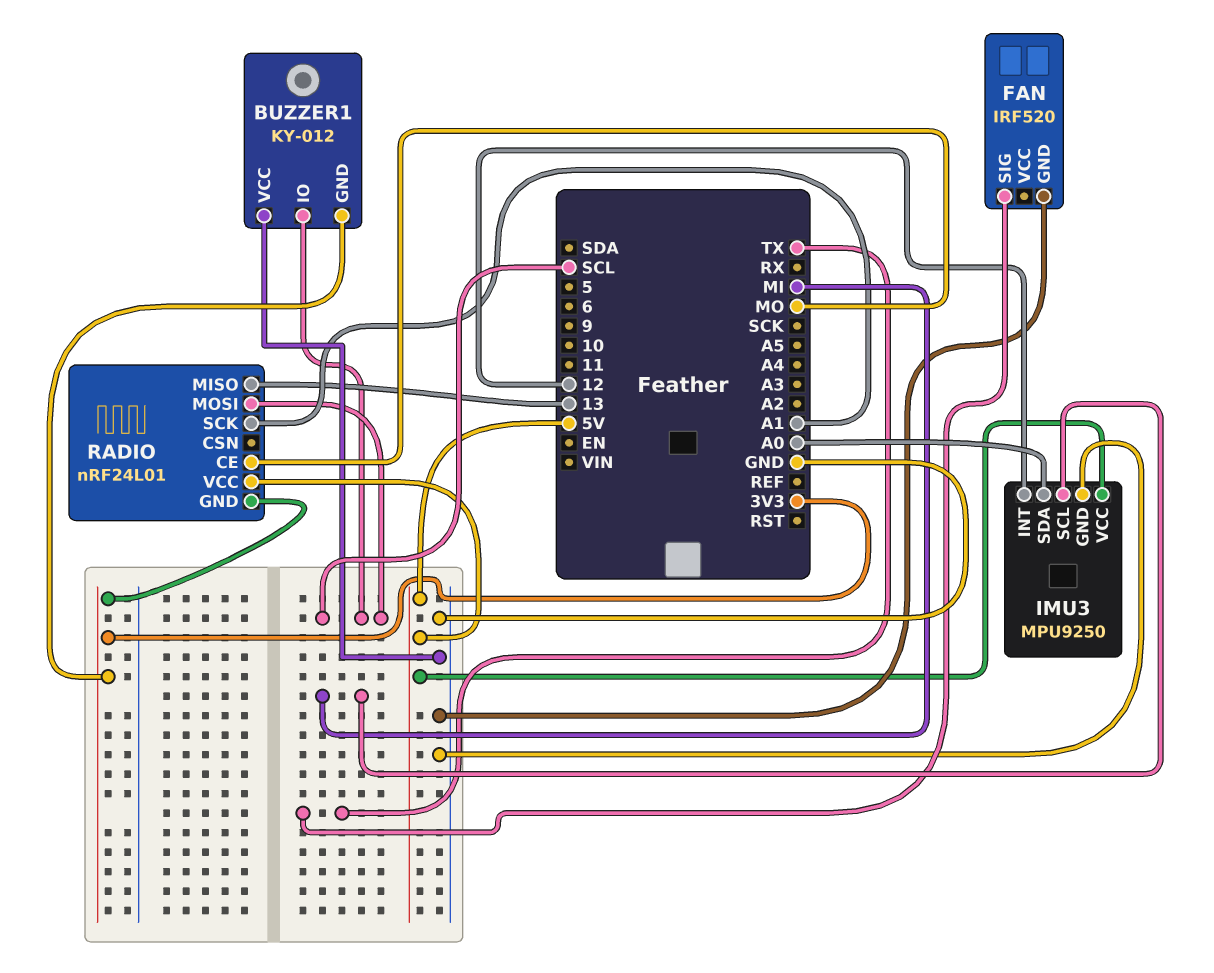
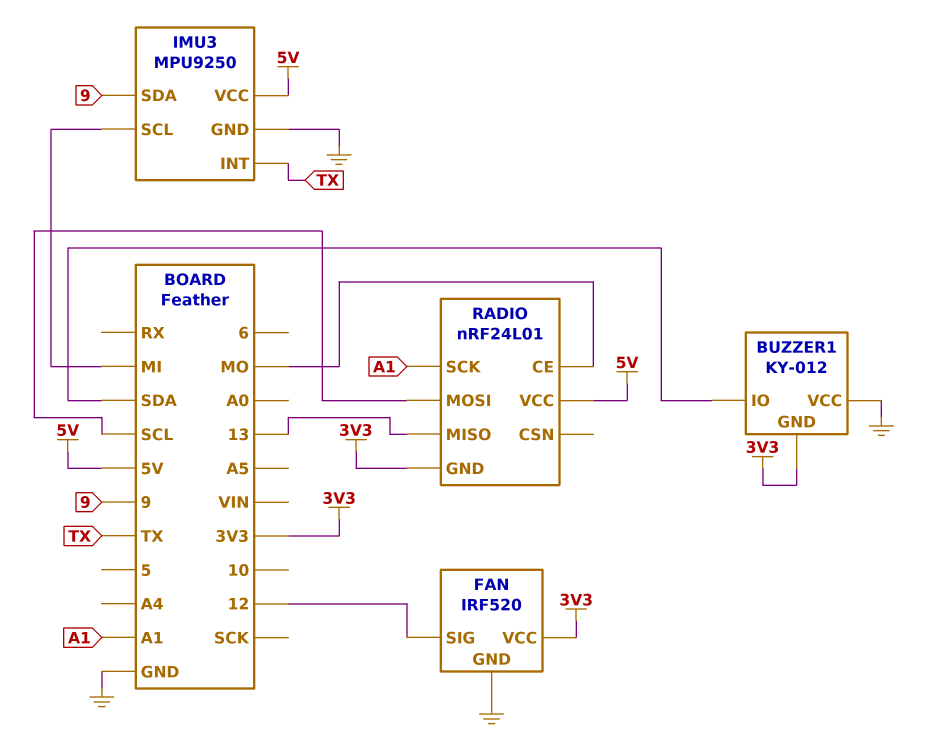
BUZZER1 pin IO: SCL -> SDA
FAN pin SIG: TX -> 12
FAN pin VCC: none -> 3V3
IMU3 pin INT: 12 -> TX
IMU3 pin SDA: A0 -> 9

